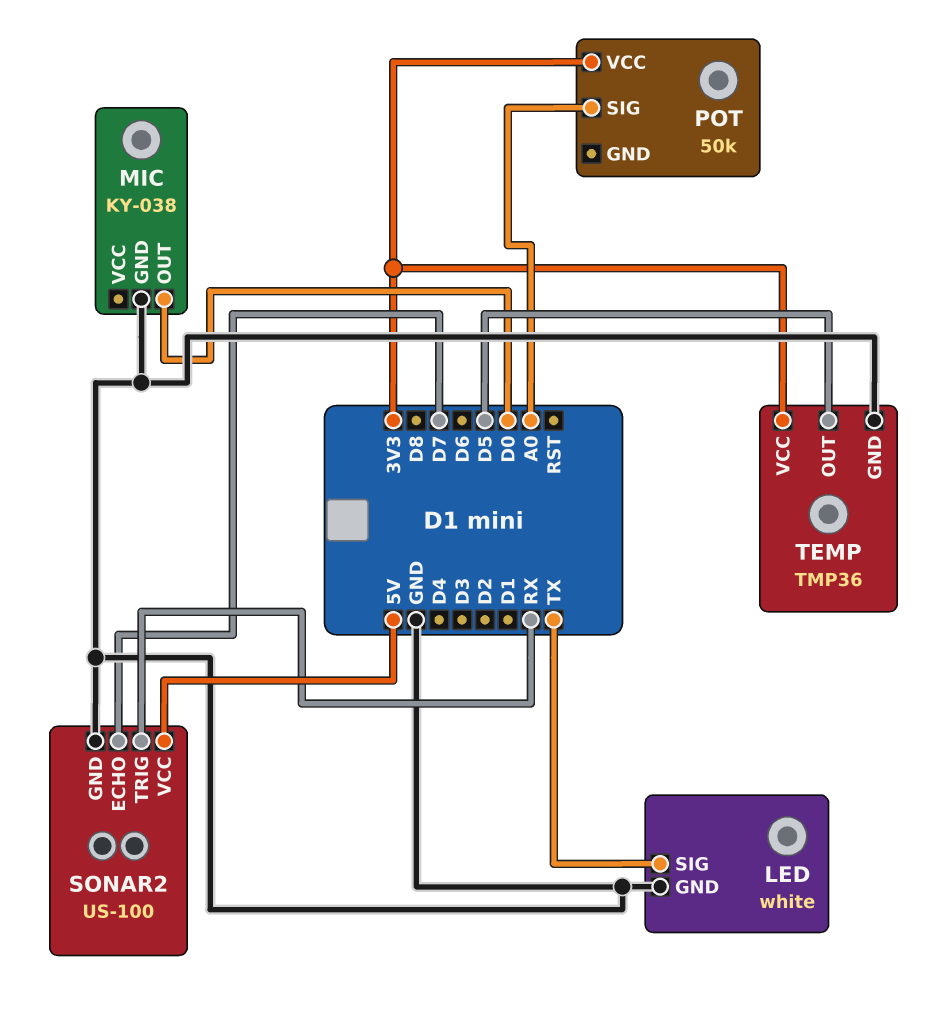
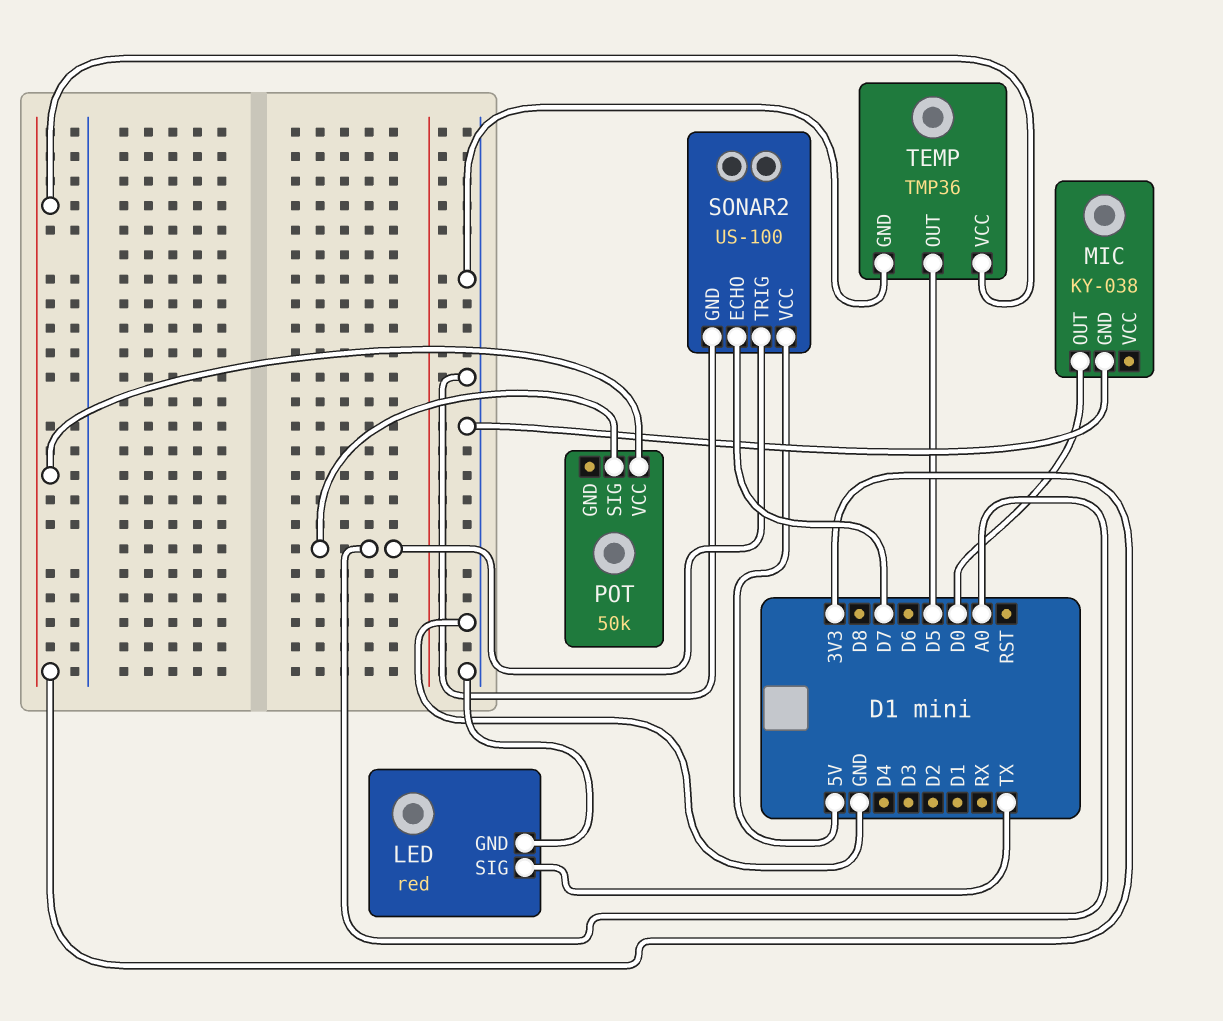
LED: white -> red
SONAR2 pin TRIG: RX -> A0

